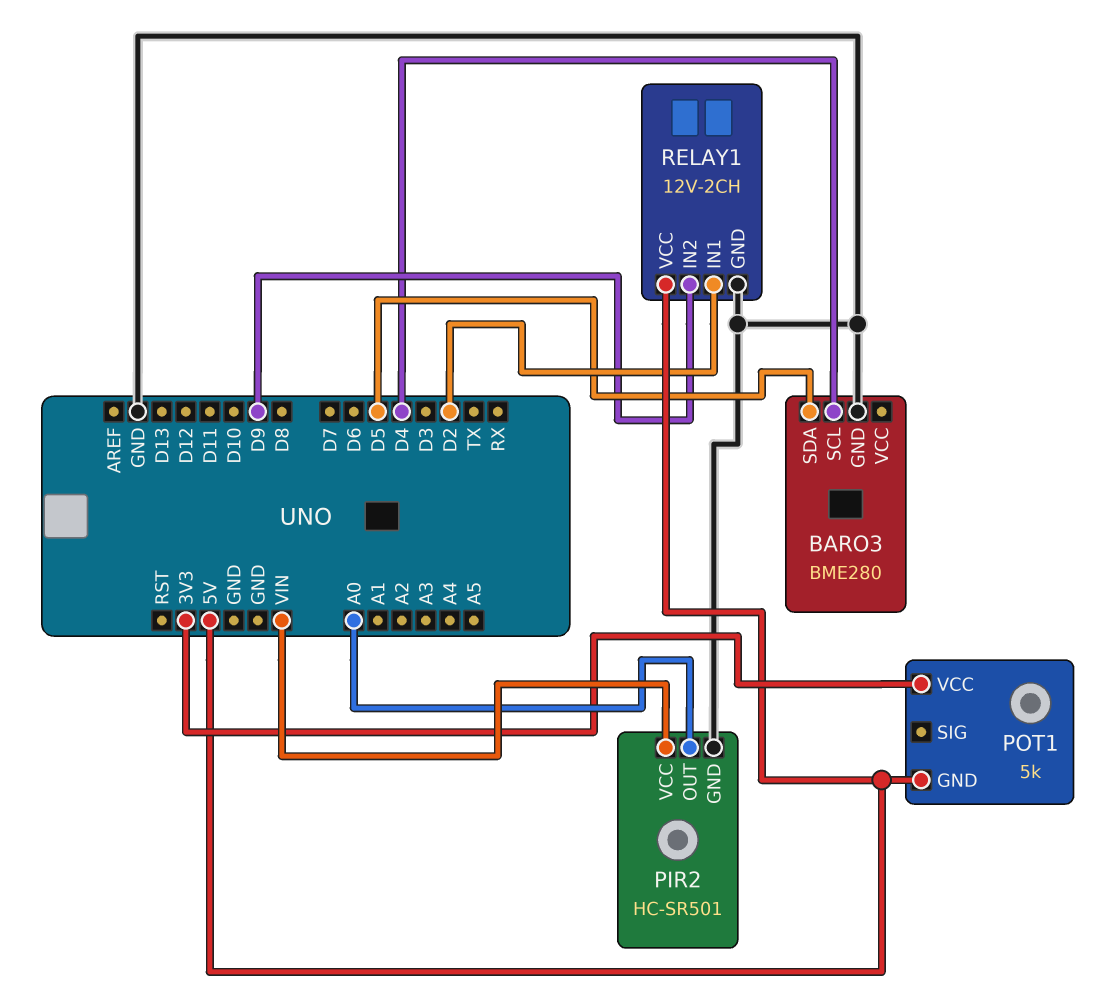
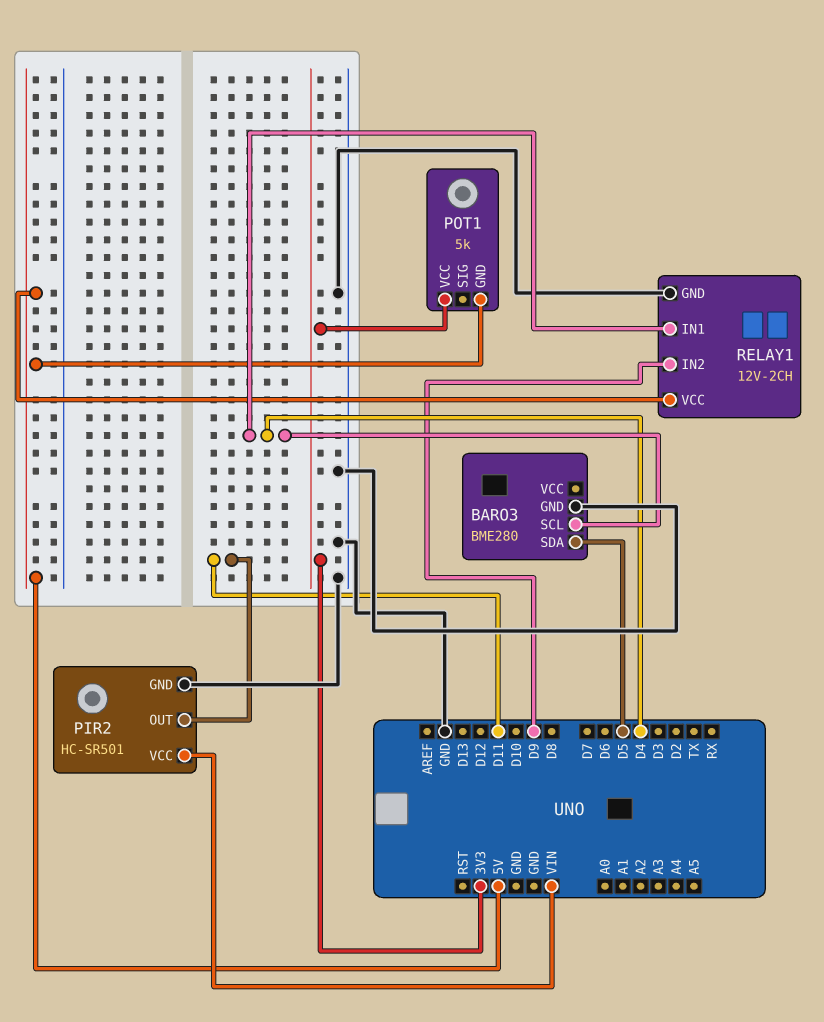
PIR2 pin OUT: A0 -> D11
RELAY1 pin IN1: D2 -> D4

